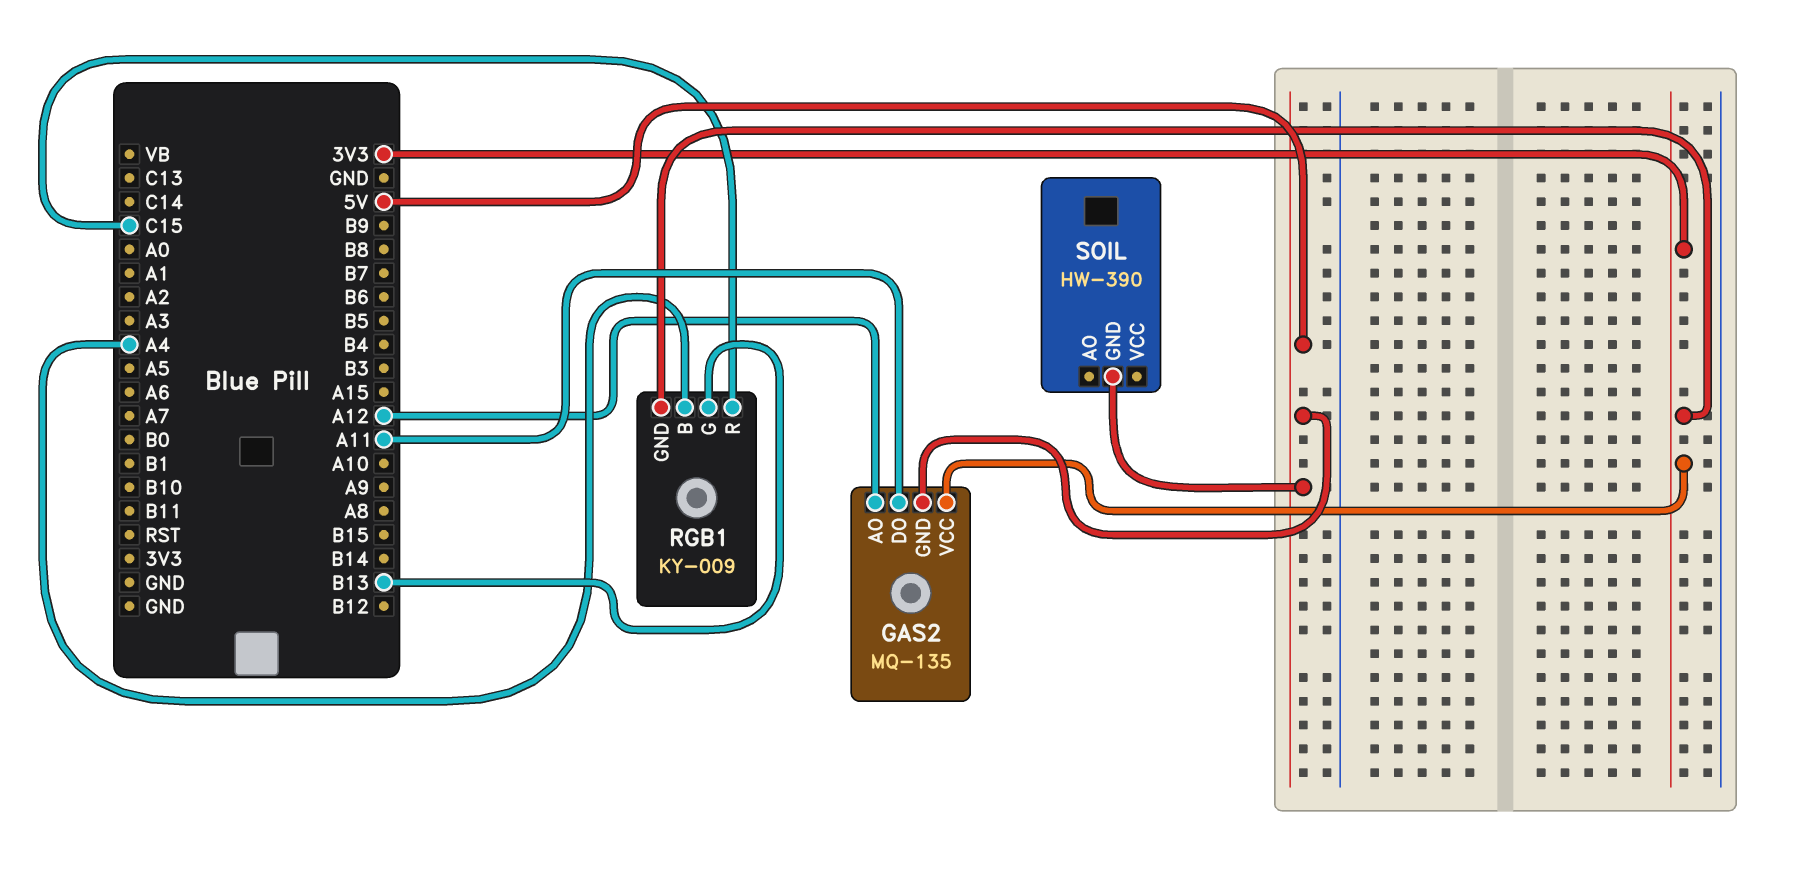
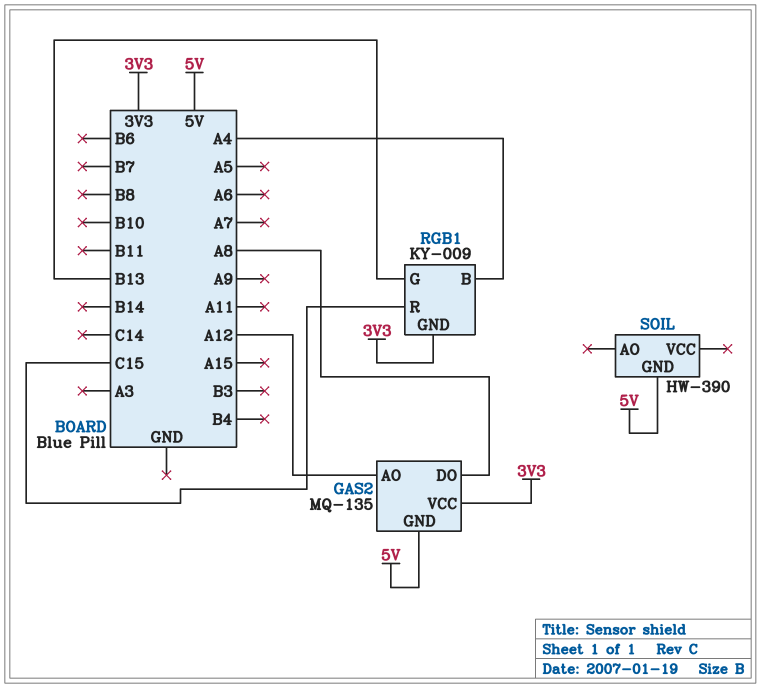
GAS2 pin DO: A11 -> A8

